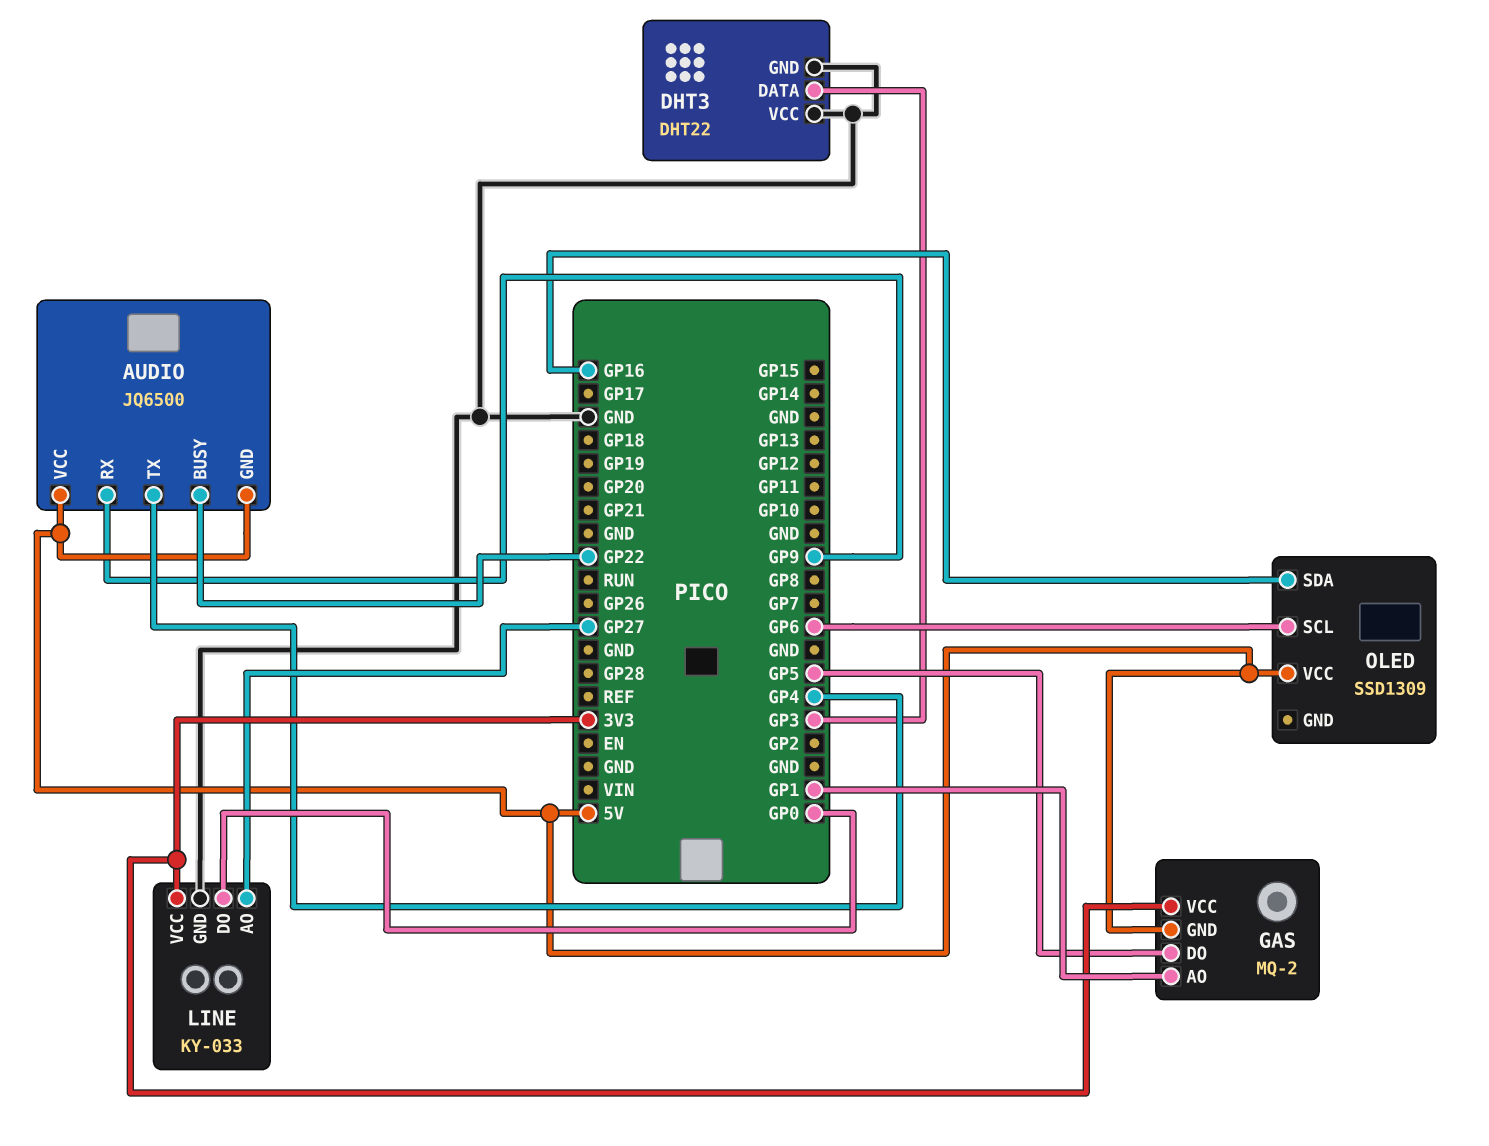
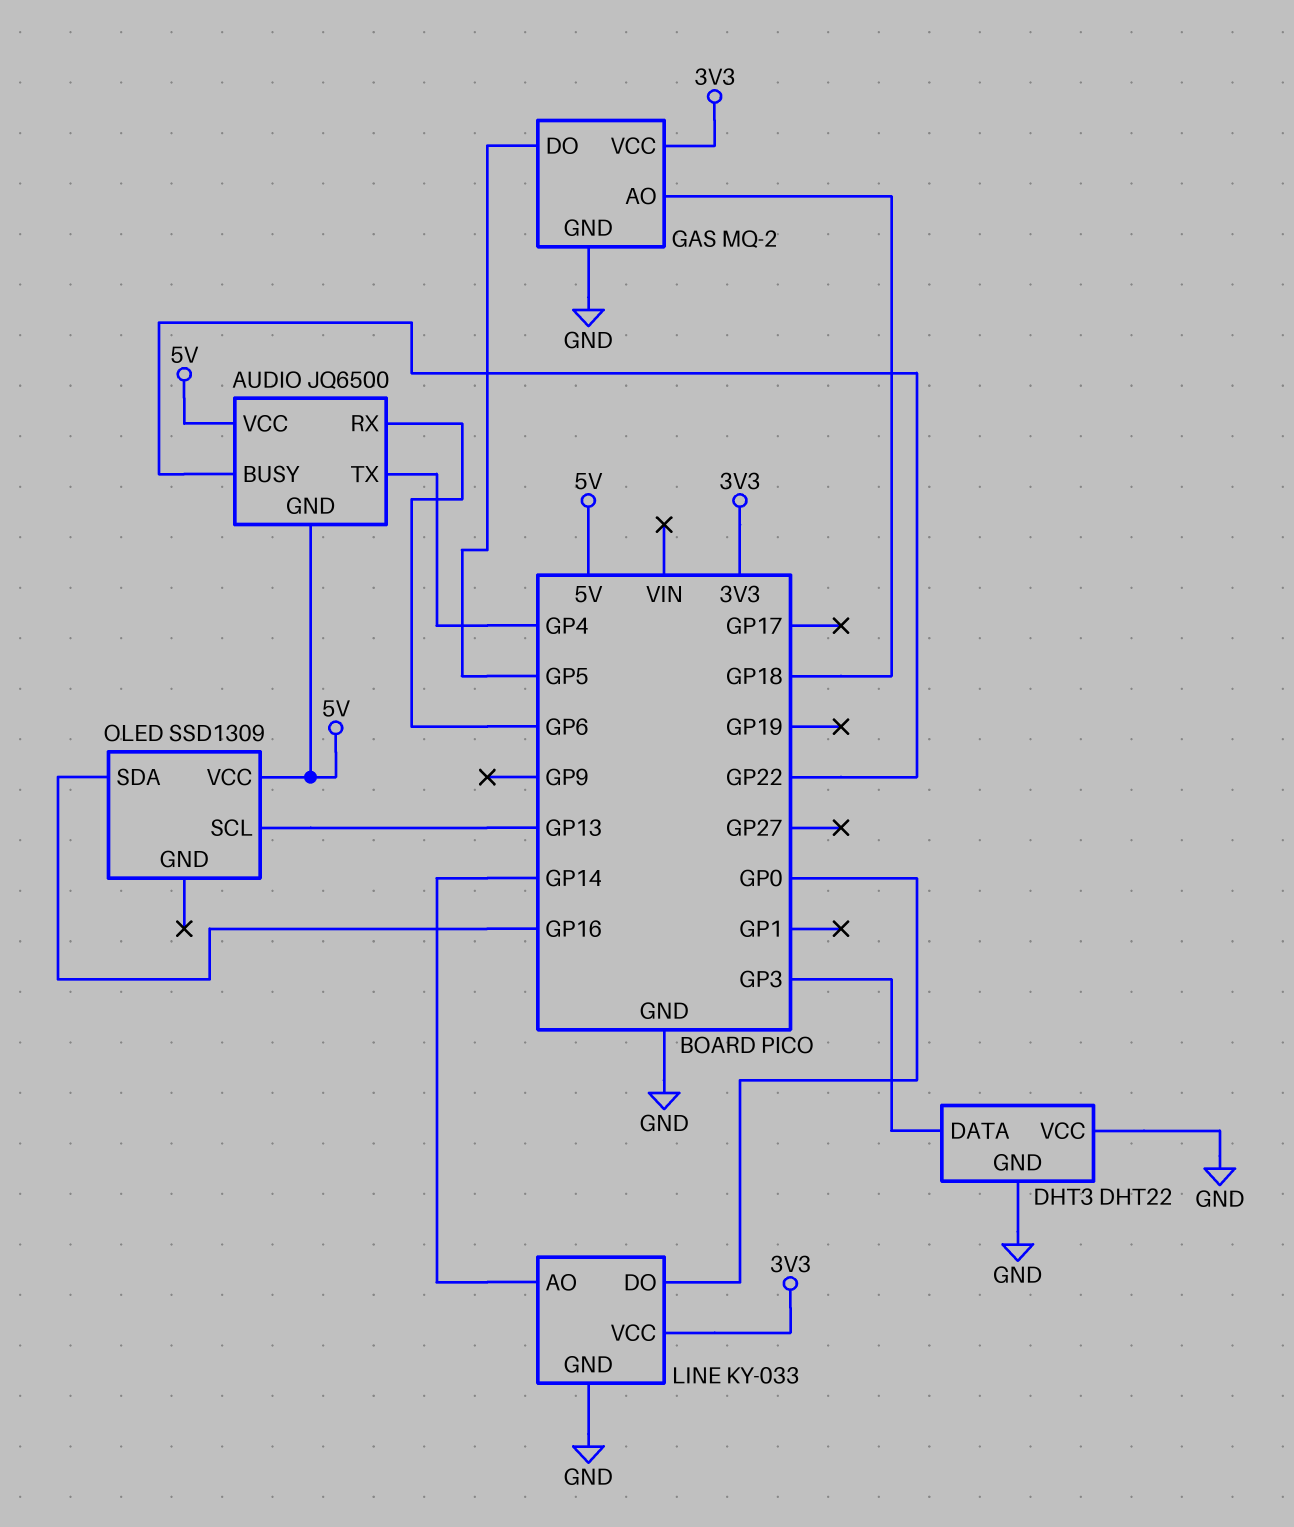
AUDIO pin RX: GP9 -> GP6
GAS pin AO: GP1 -> GP18
GAS pin GND: 5V -> GND
LINE pin AO: GP27 -> GP14
OLED pin SCL: GP6 -> GP13

